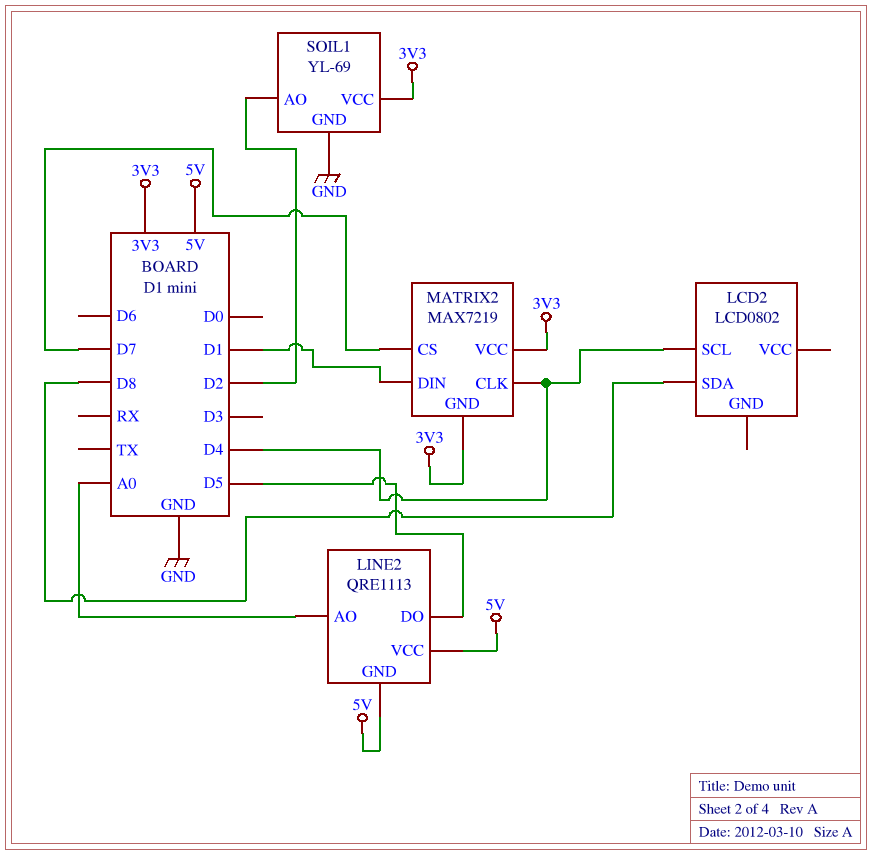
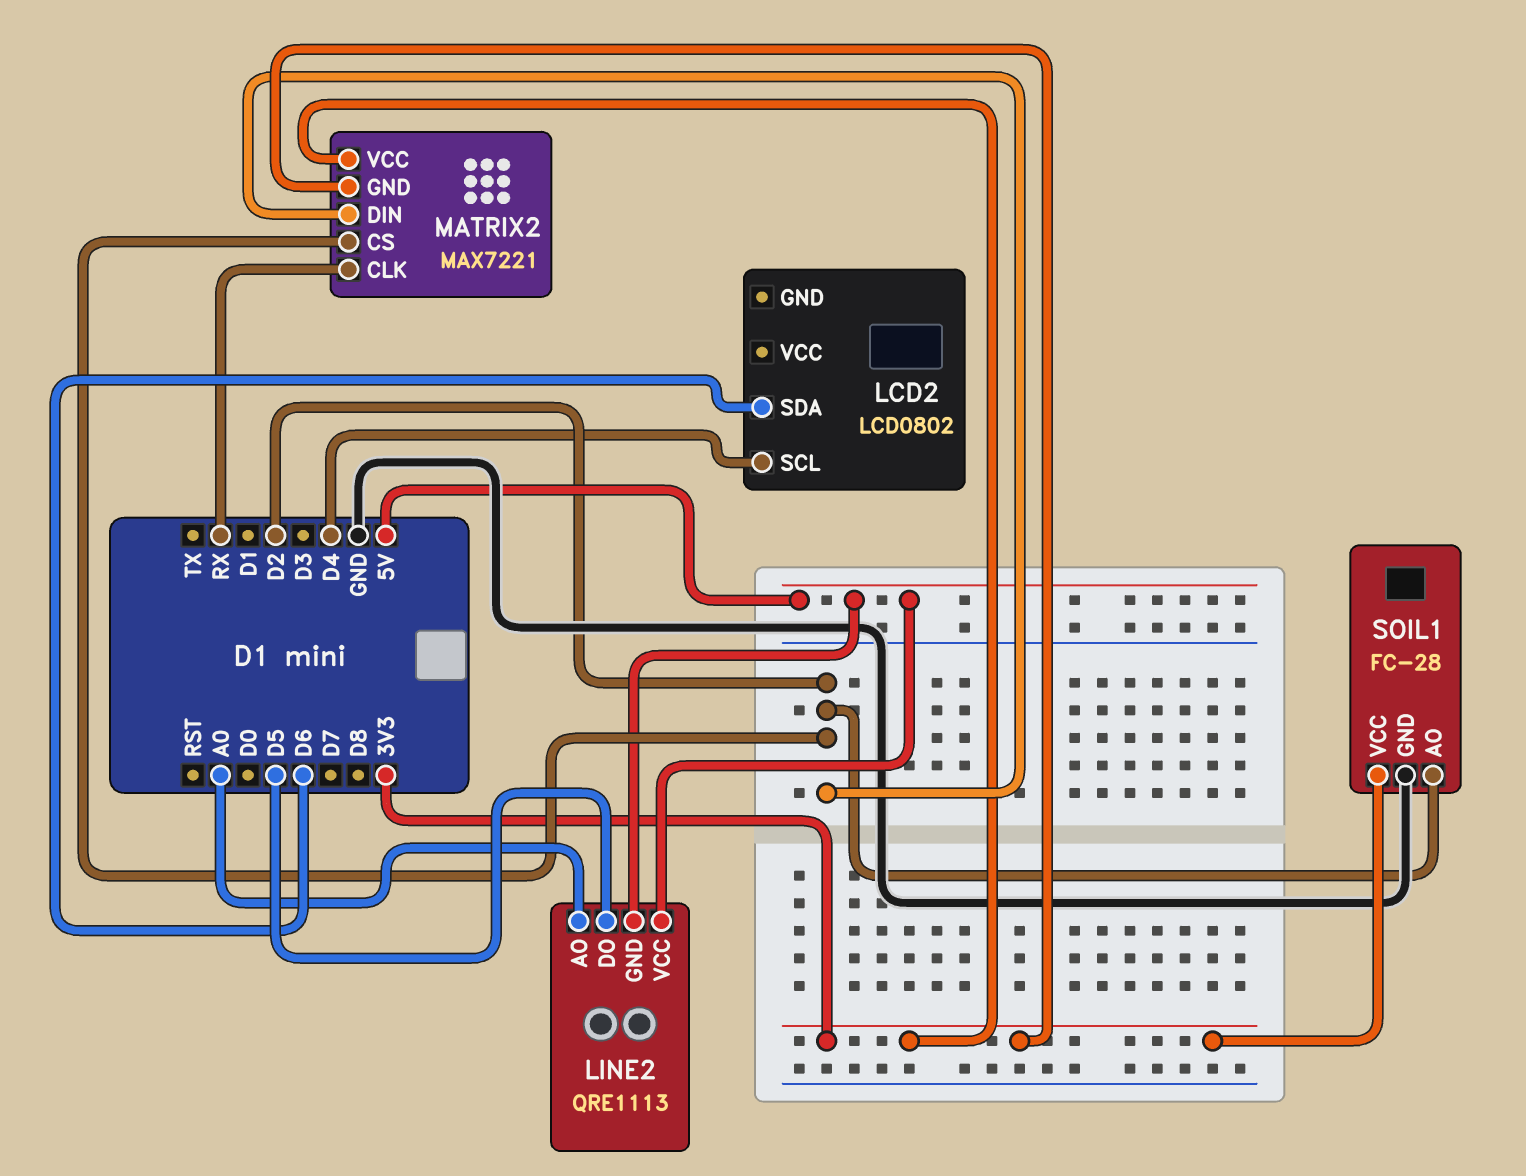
LCD2 pin SDA: D8 -> D6
MATRIX2: MAX7219 -> MAX7221
MATRIX2 pin CLK: D4 -> RX
MATRIX2 pin CS: D7 -> D2
MATRIX2 pin DIN: D1 -> D2
SOIL1: YL-69 -> FC-28

